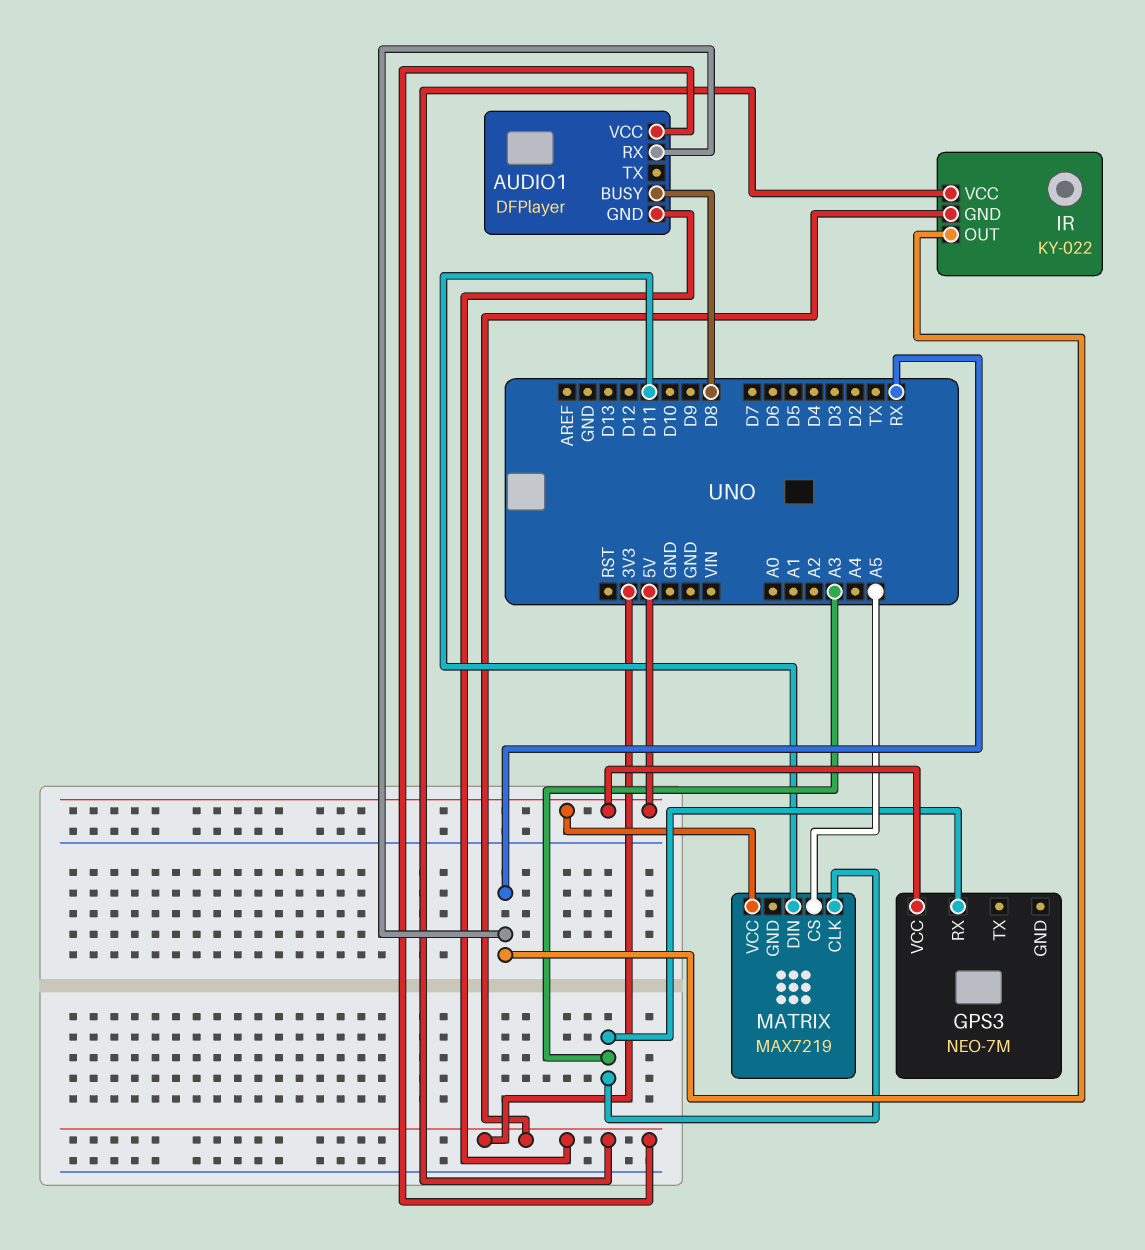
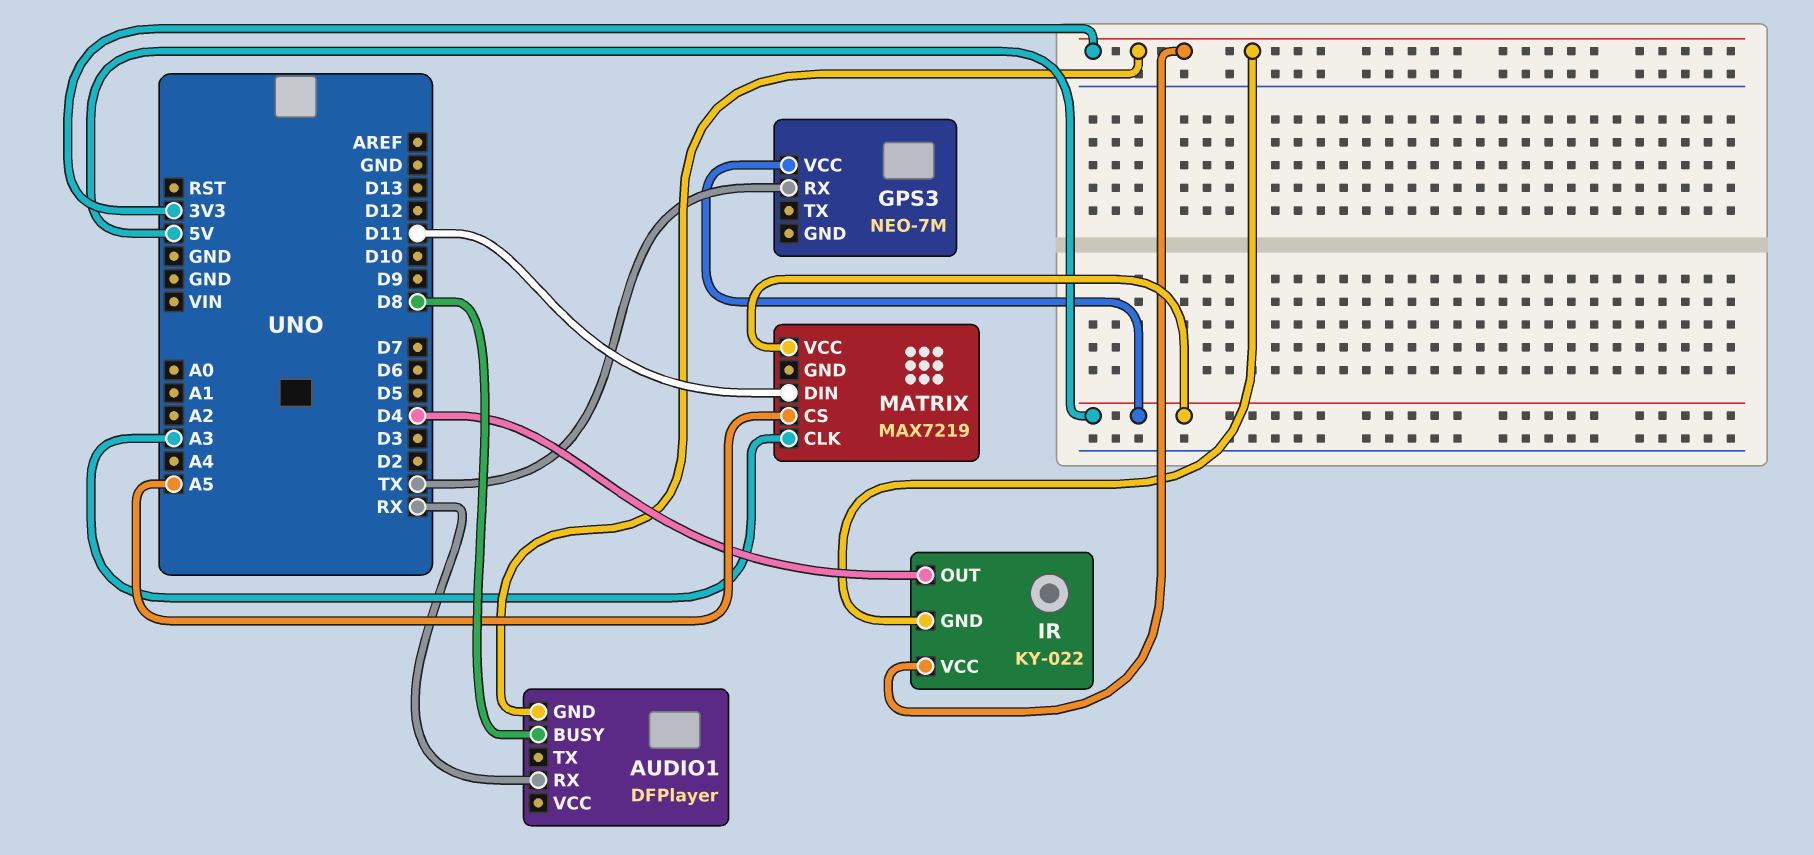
AUDIO1 pin VCC: 3V3 -> none
GPS3 pin RX: A3 -> TX
IR pin OUT: RX -> D4

